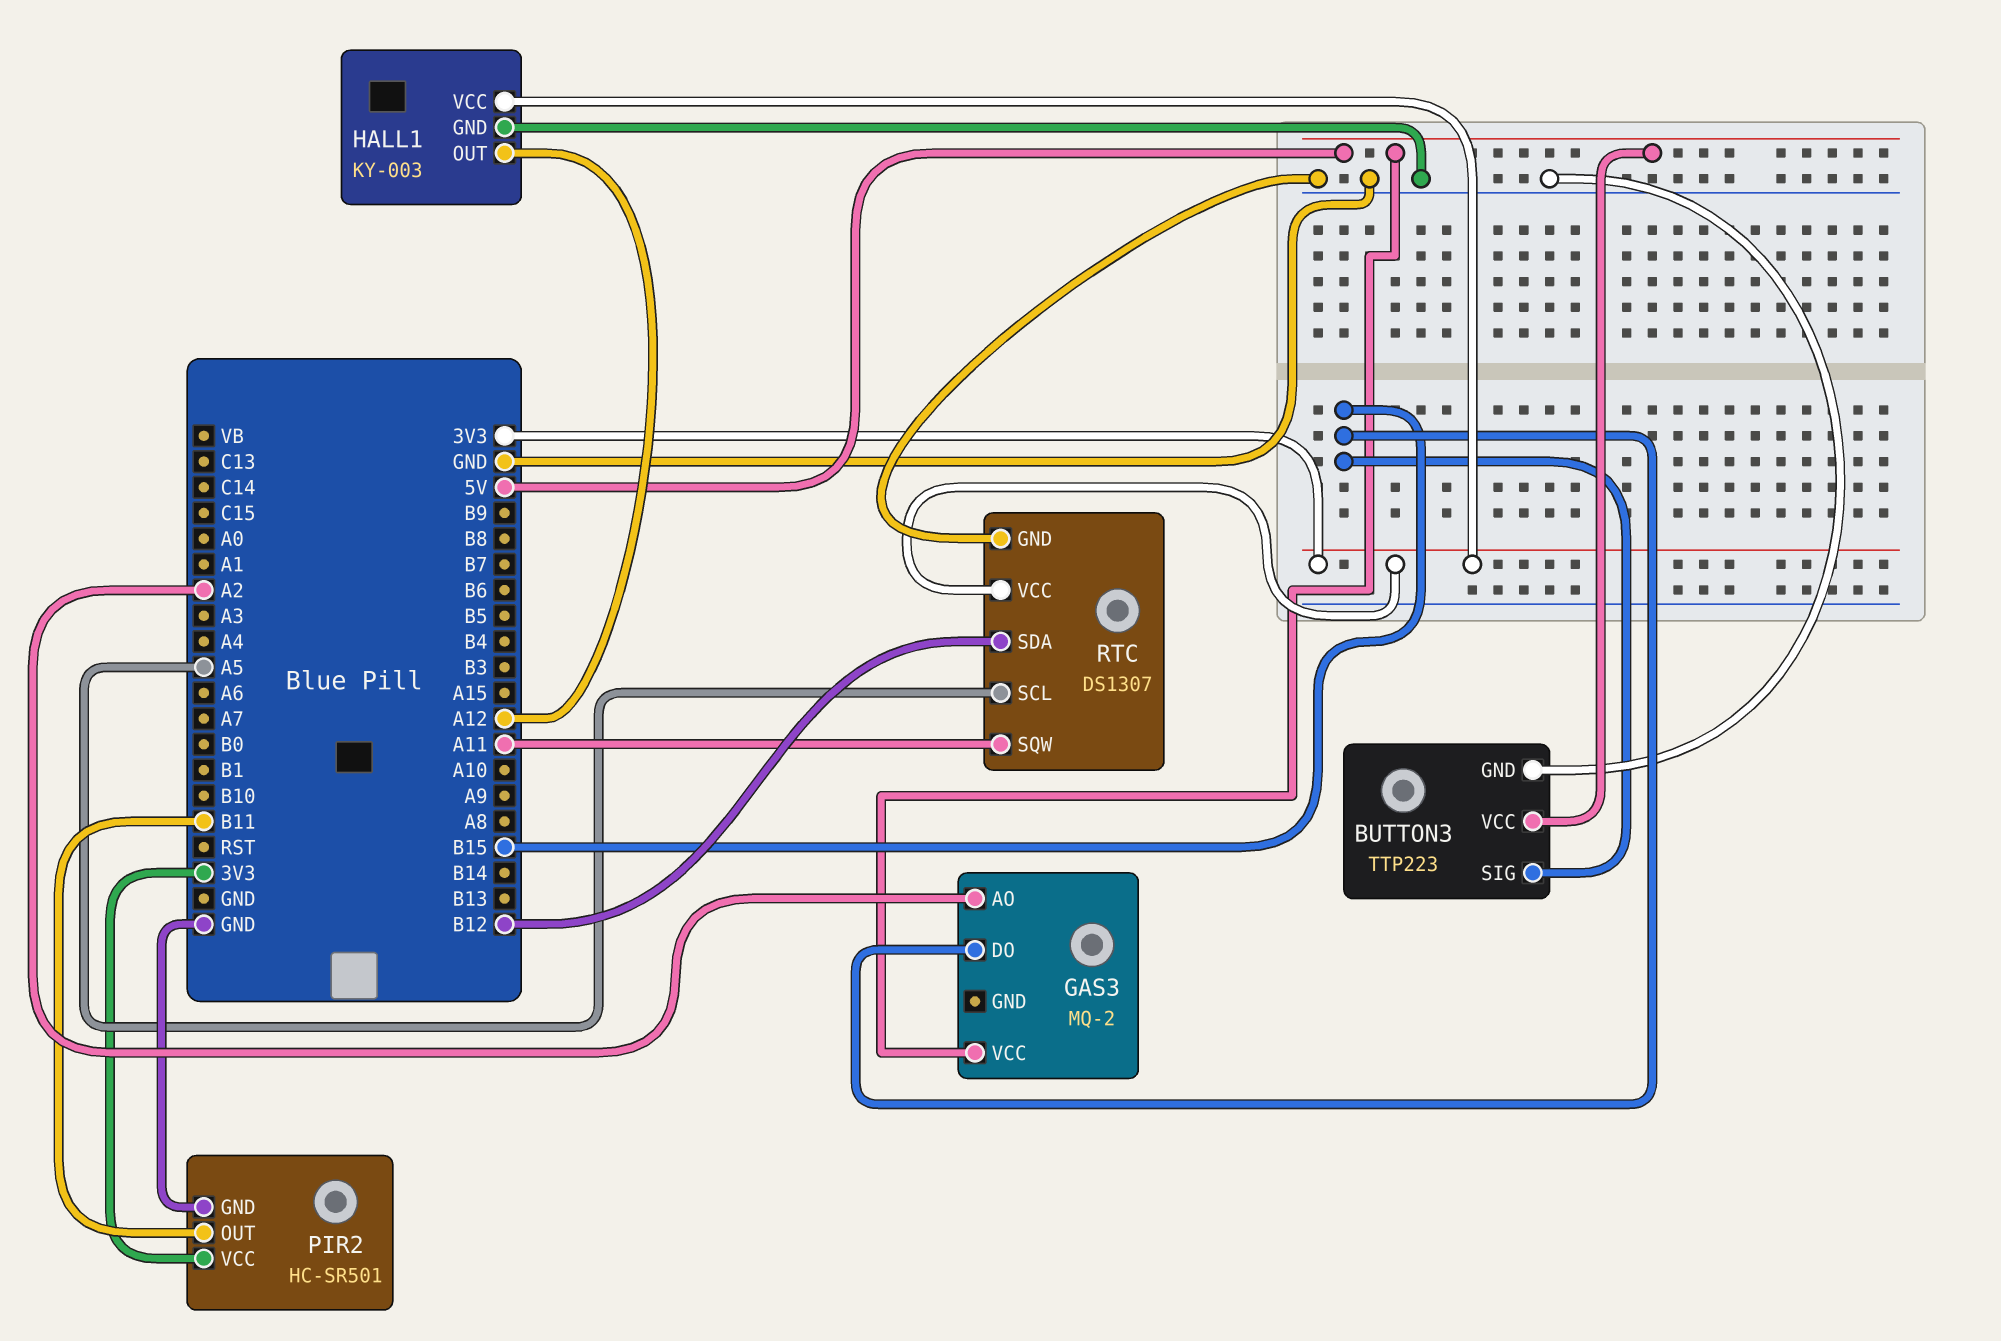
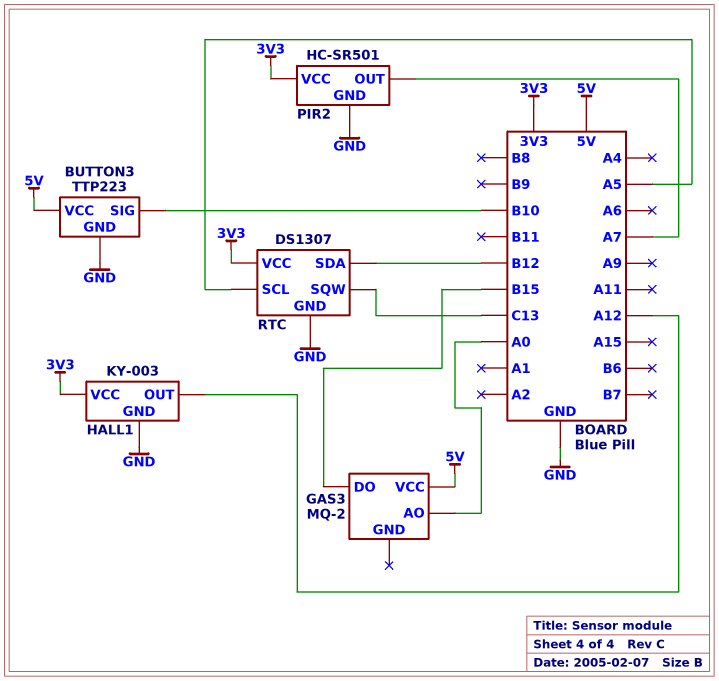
BUTTON3 pin SIG: B15 -> B10
GAS3 pin AO: A2 -> A0
PIR2 pin OUT: B11 -> A7
RTC pin SQW: A11 -> C13

